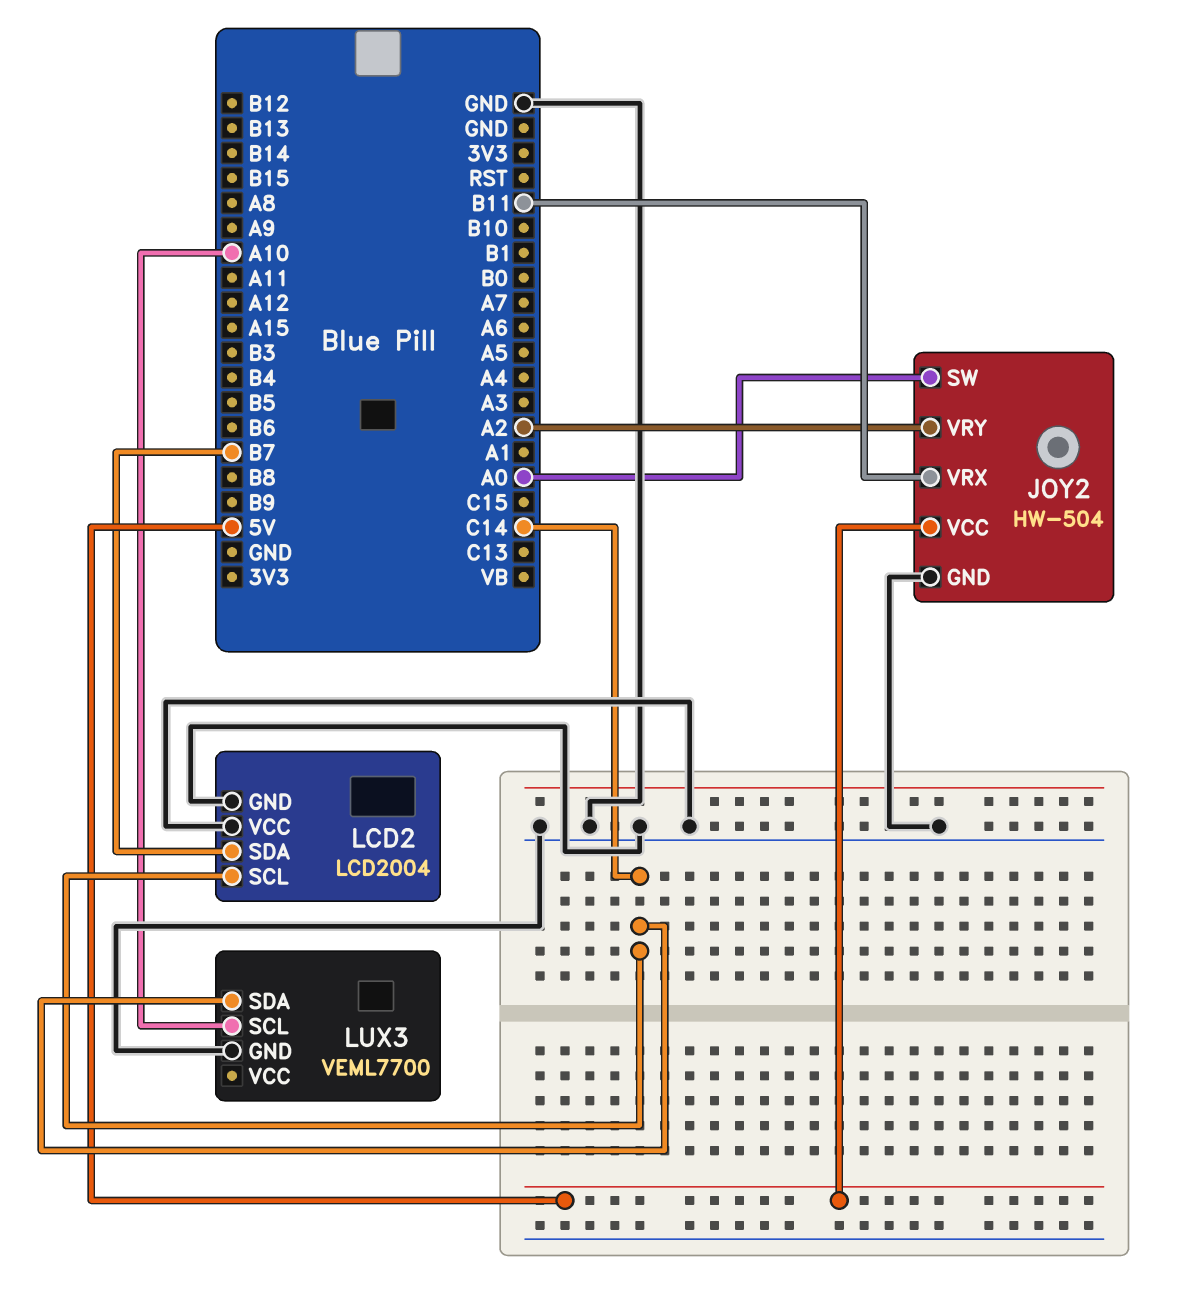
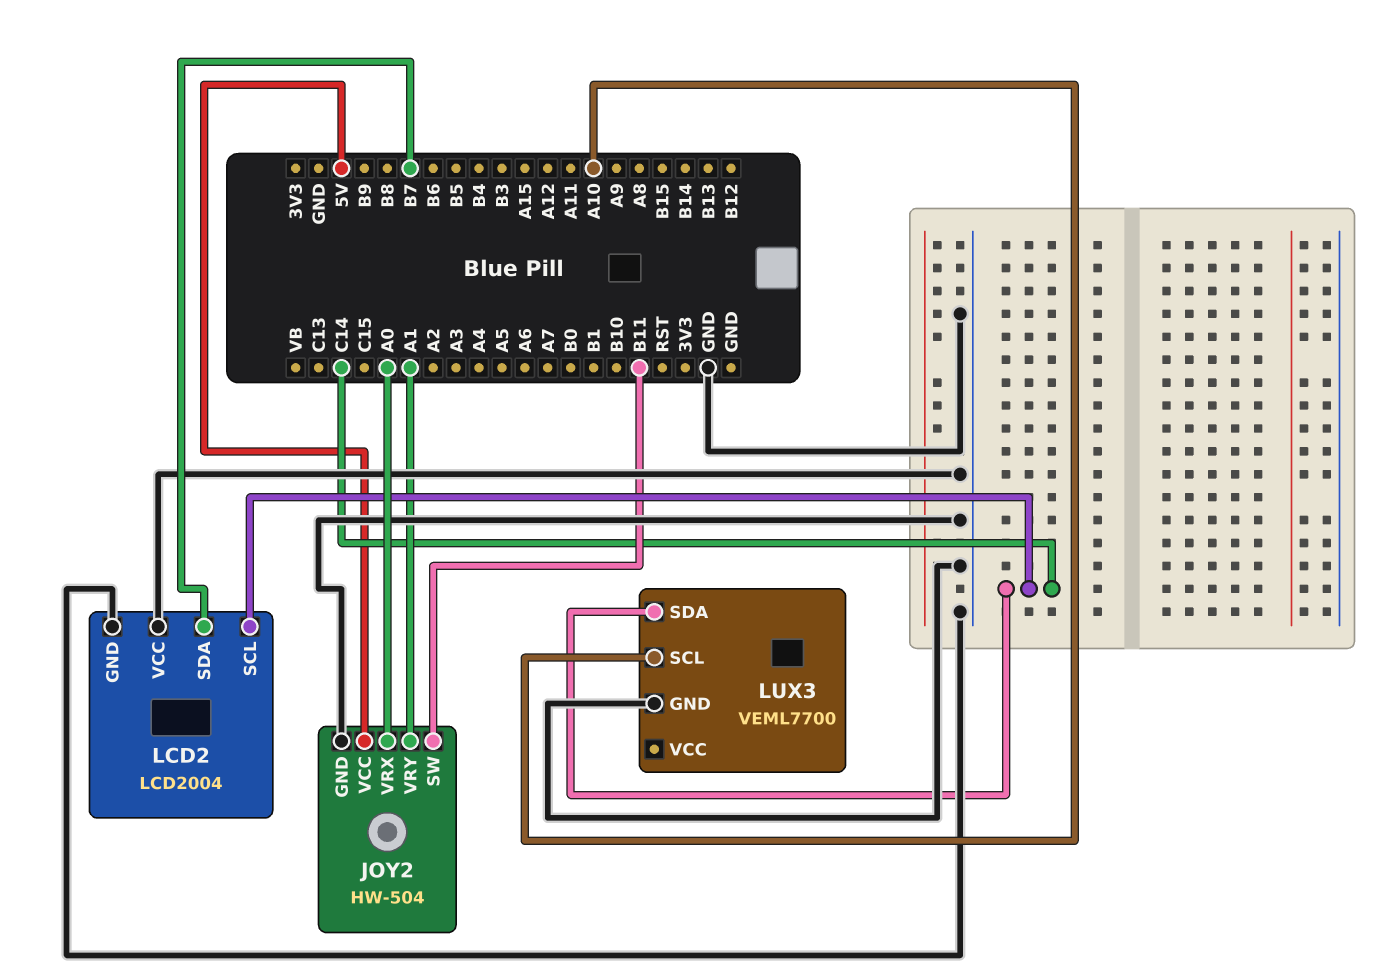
JOY2 pin SW: A0 -> B11
JOY2 pin VRX: B11 -> A0
JOY2 pin VRY: A2 -> A1

